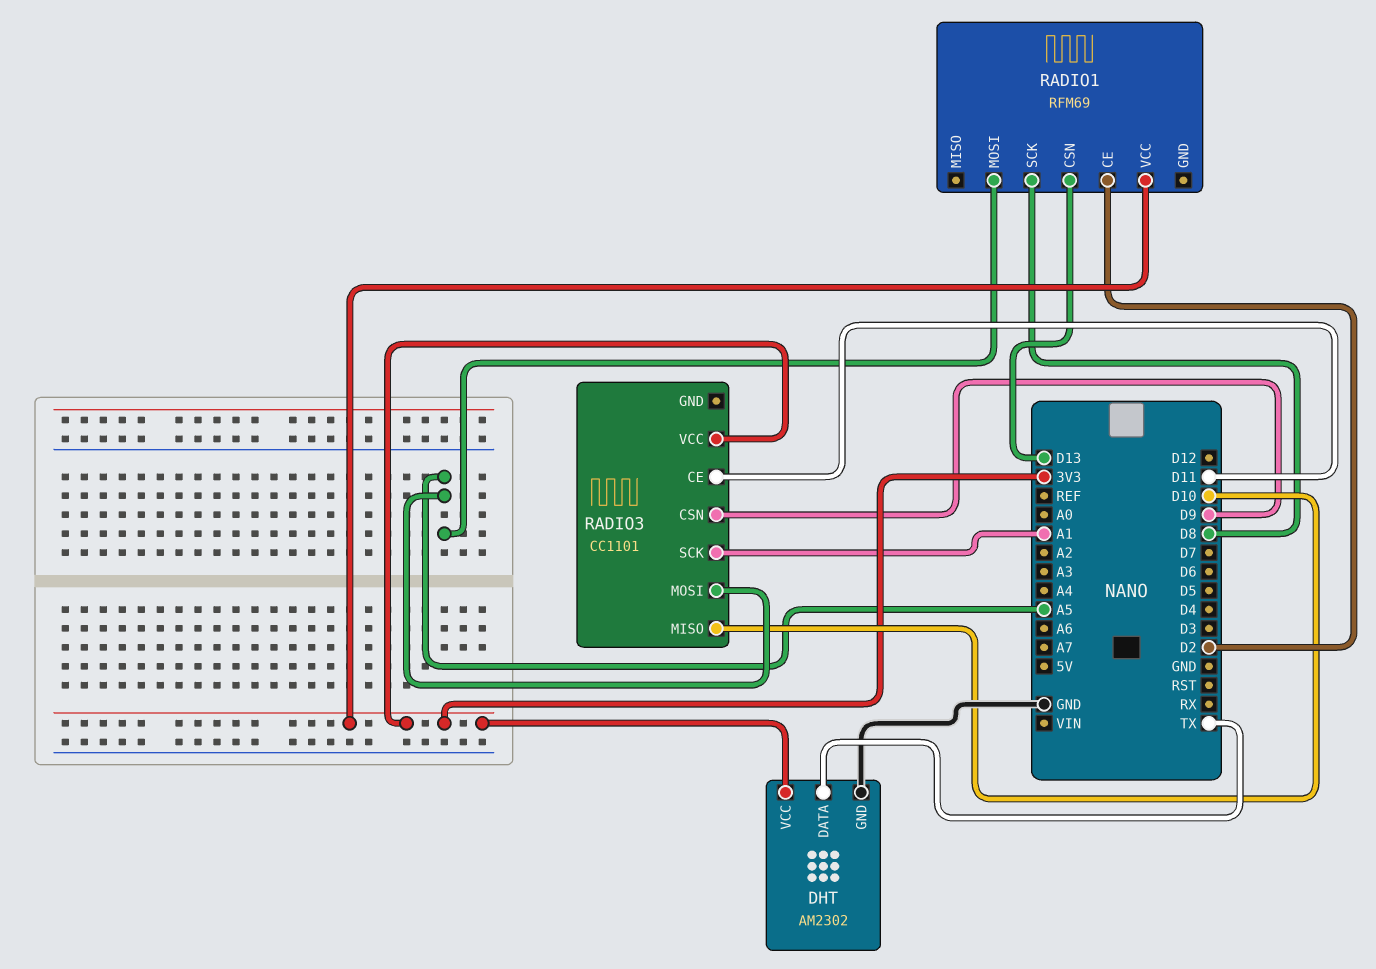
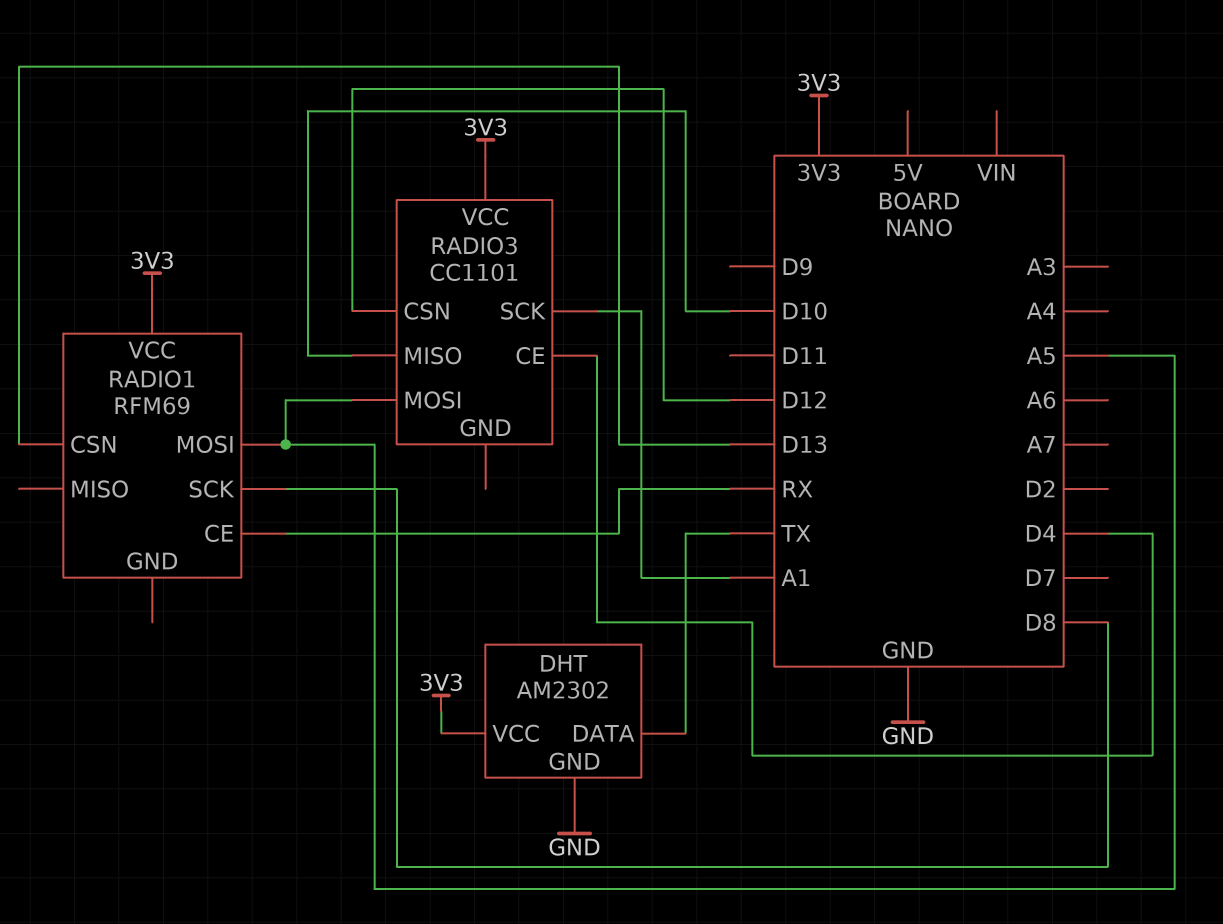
RADIO1 pin CE: D2 -> RX
RADIO3 pin CE: D11 -> D4
RADIO3 pin CSN: D9 -> D12

